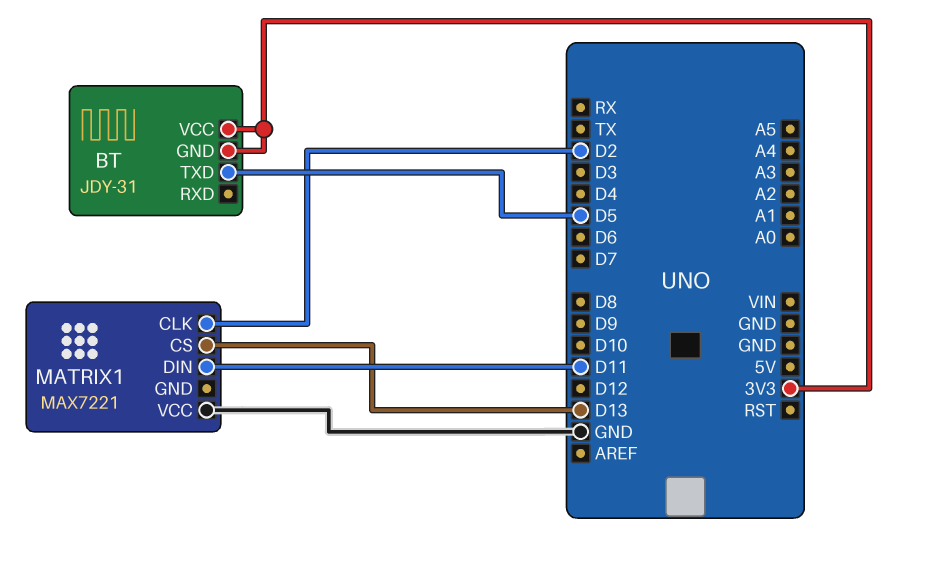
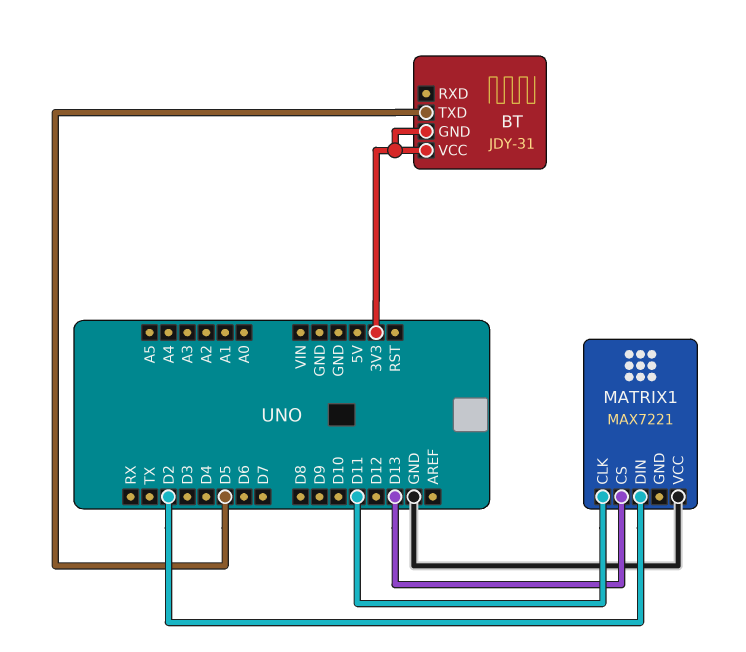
MATRIX1 pin CLK: D2 -> D11
MATRIX1 pin DIN: D11 -> D2

